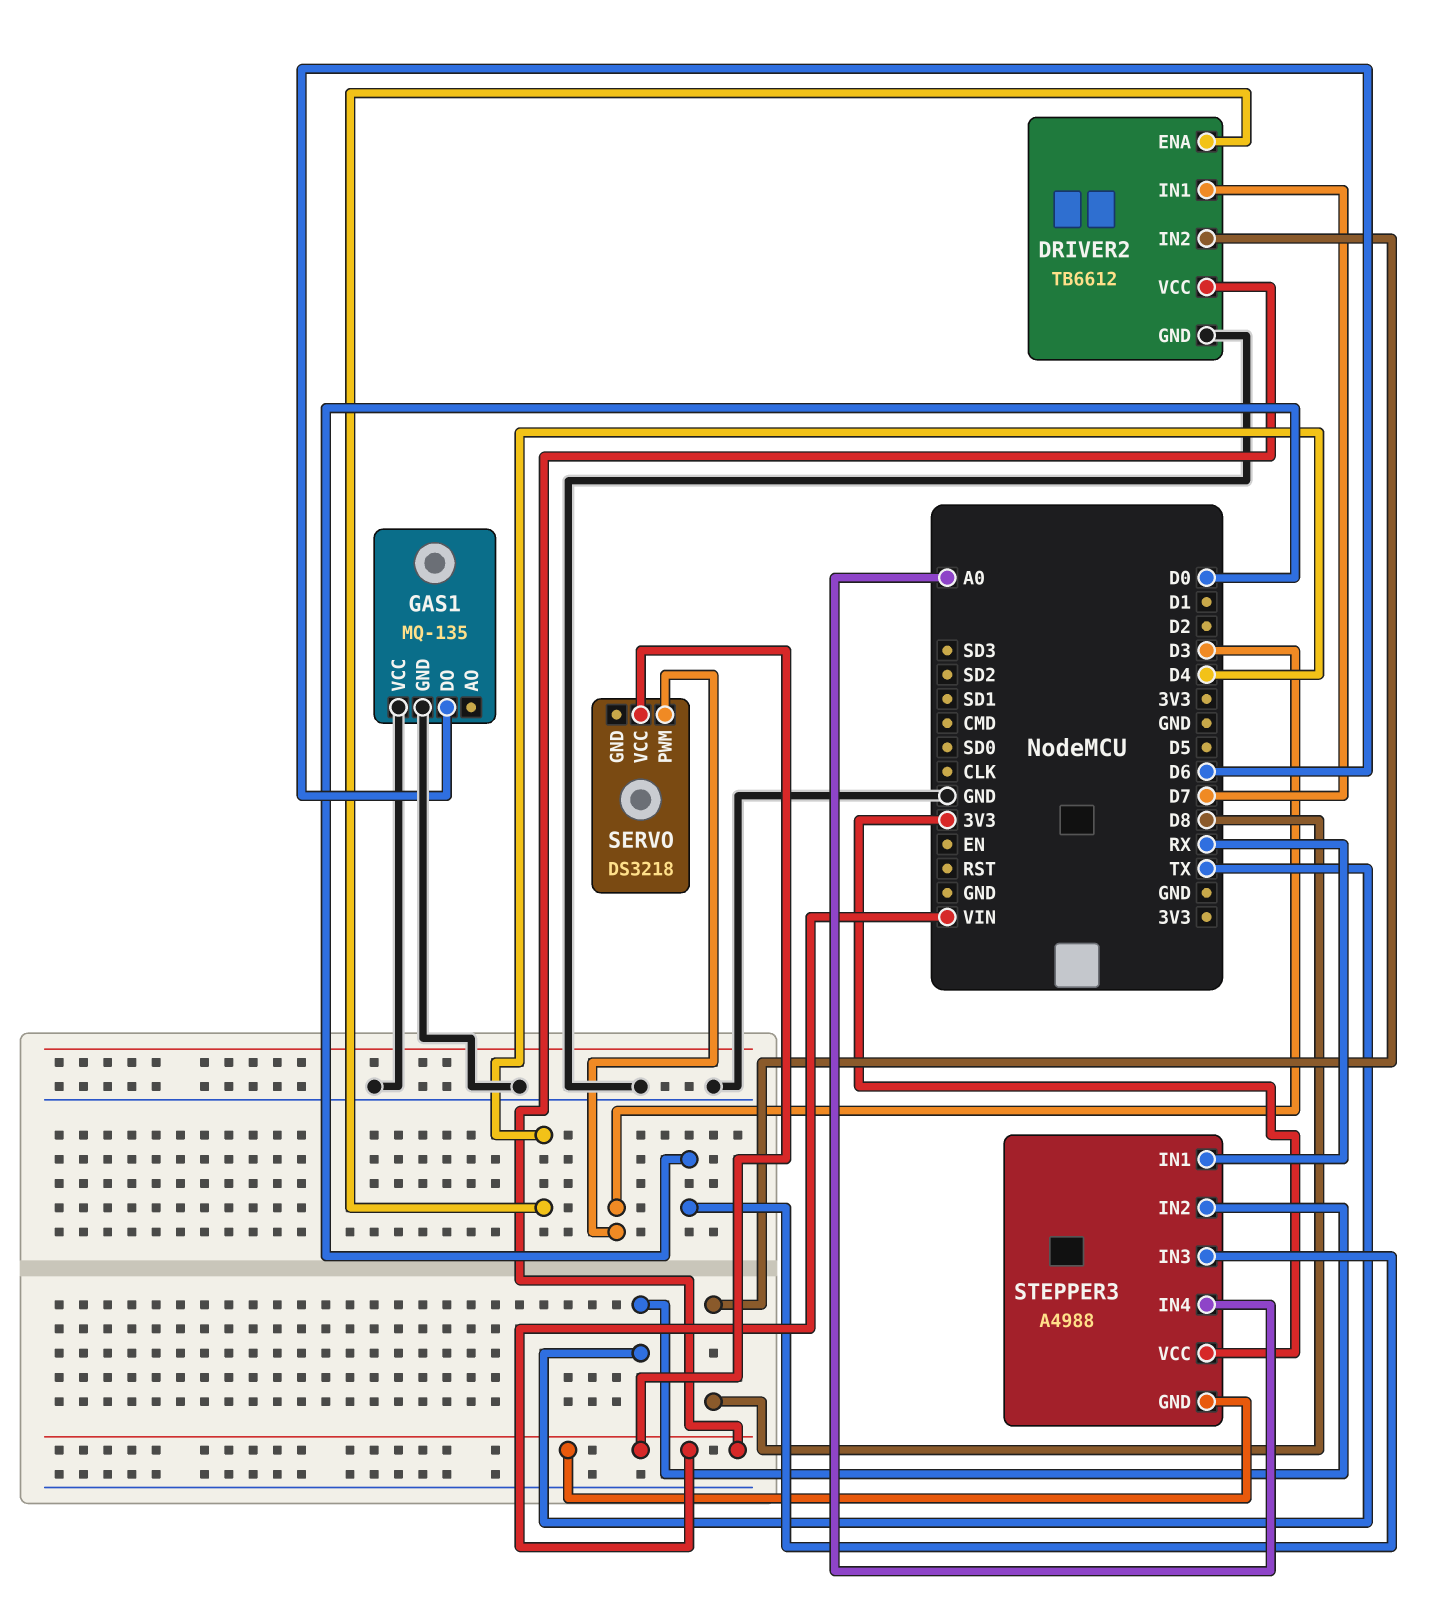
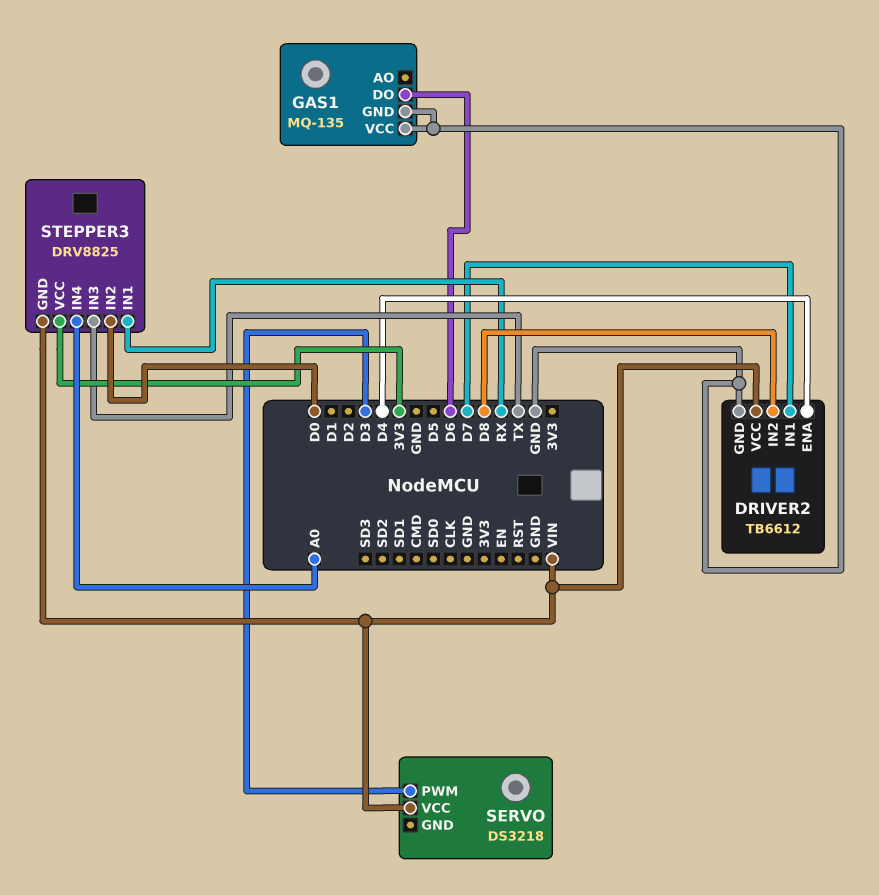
STEPPER3: A4988 -> DRV8825
STEPPER3 pin IN2: TX -> D0
STEPPER3 pin IN3: D0 -> TX

